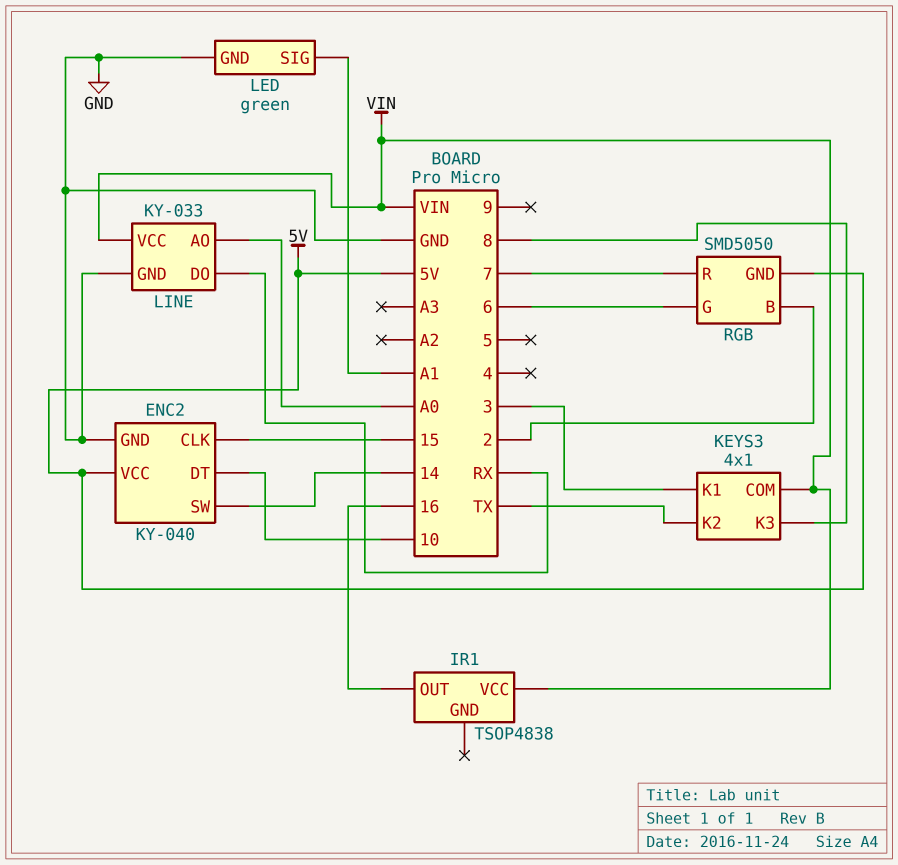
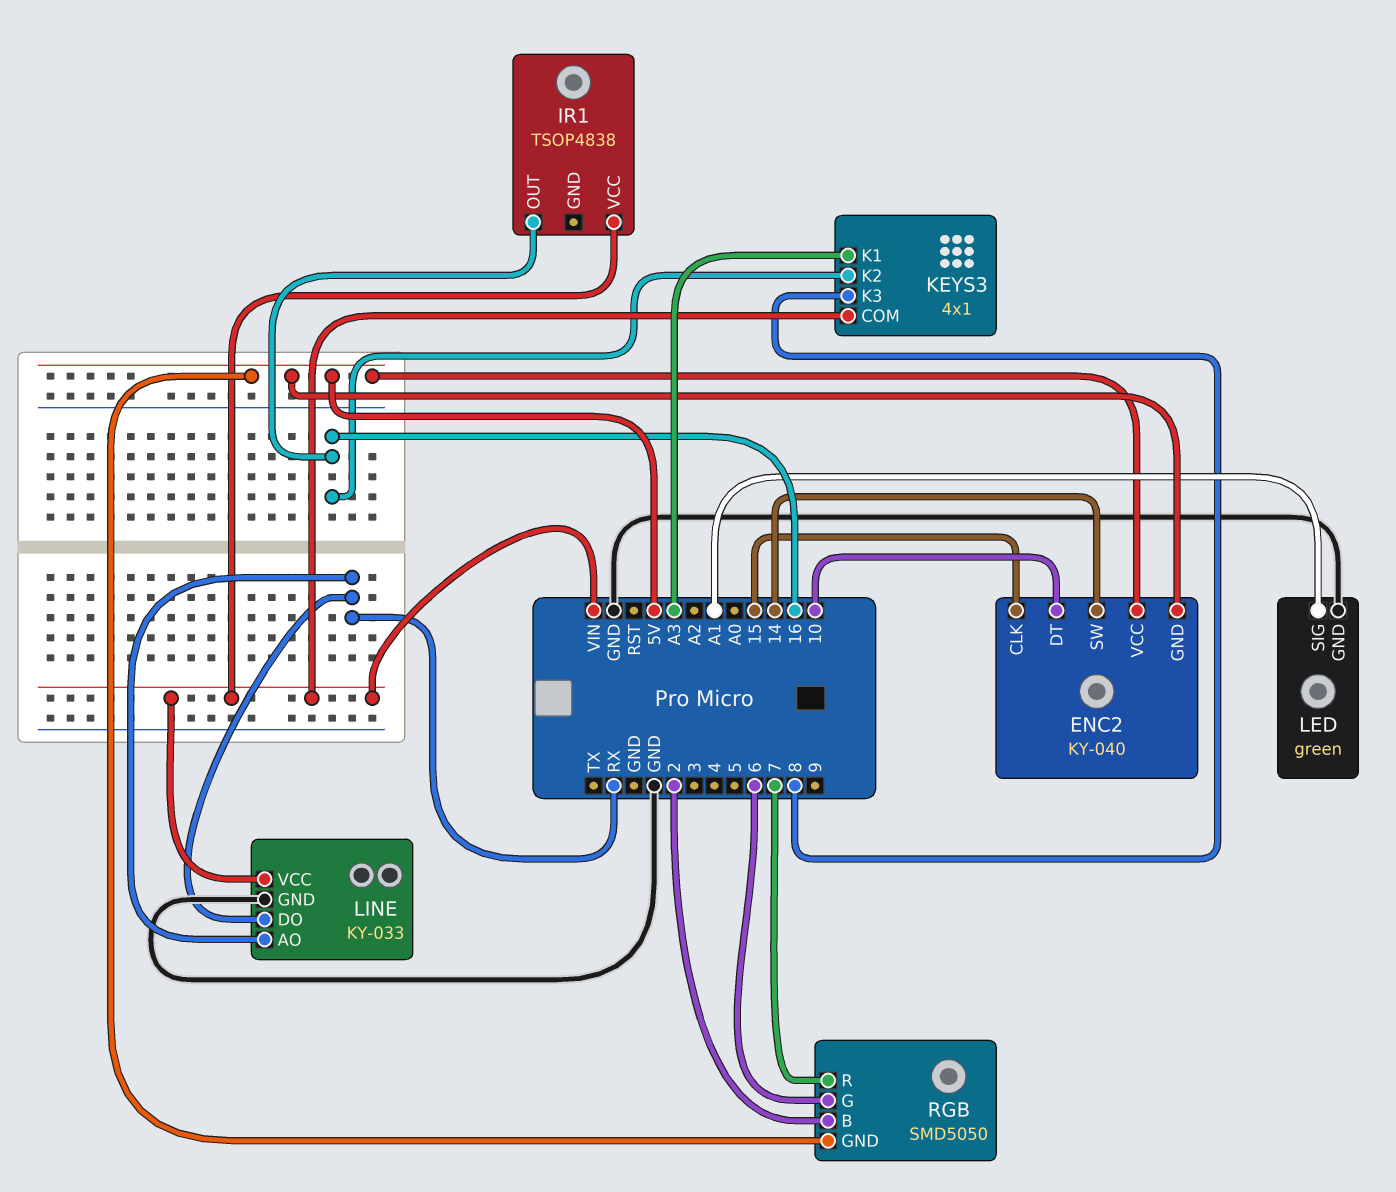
ENC2 pin GND: GND -> 5V
KEYS3 pin K1: 3 -> A3
KEYS3 pin K2: TX -> 16
LINE pin AO: A0 -> RX

